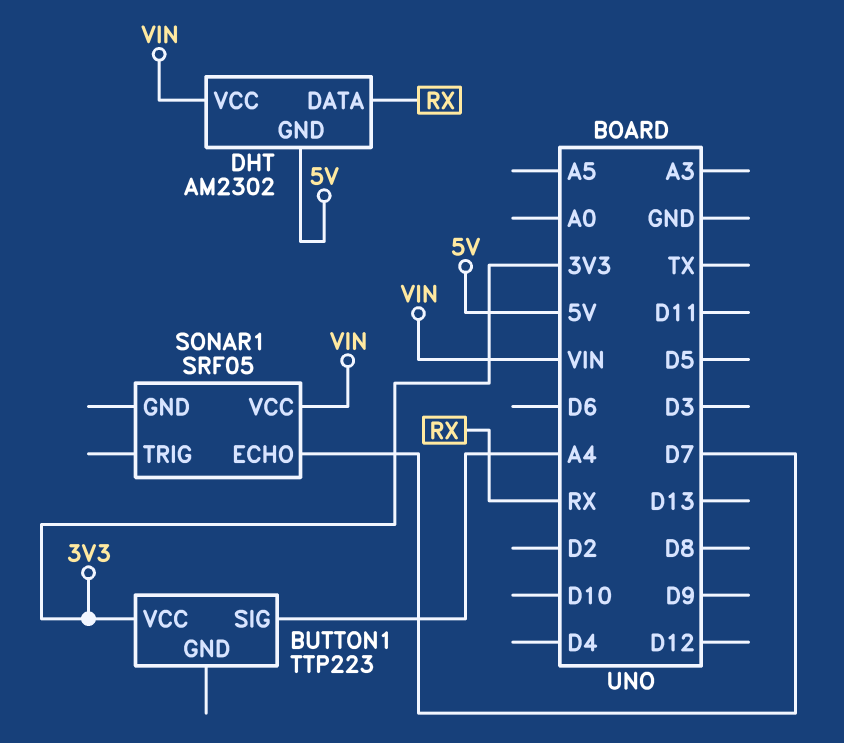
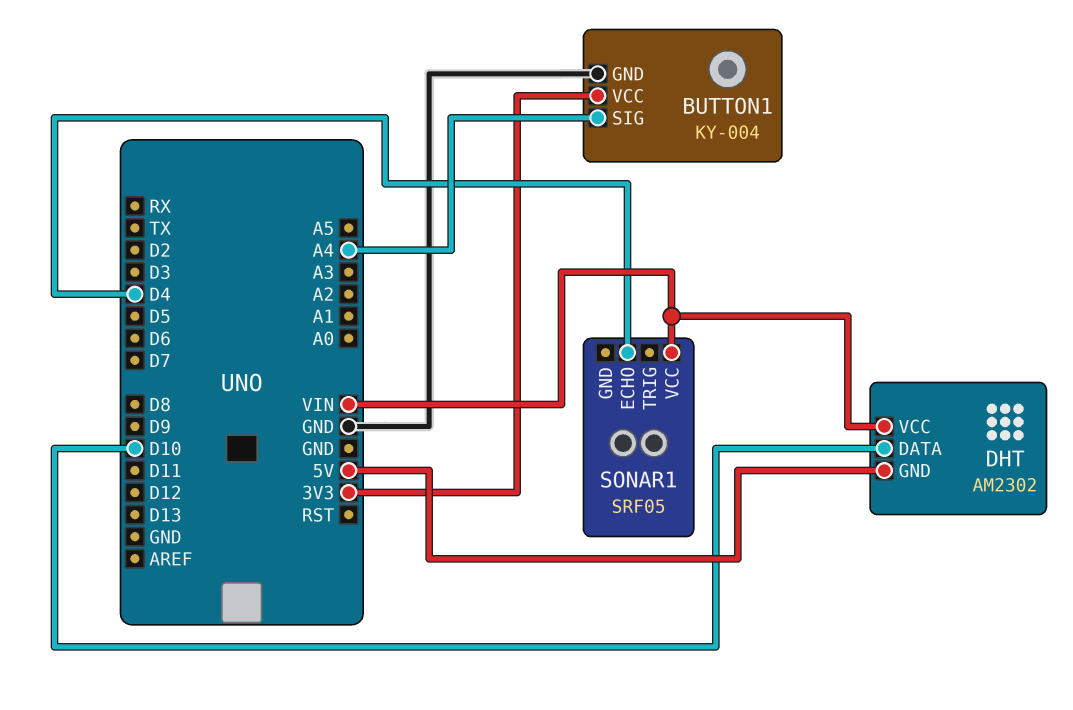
BUTTON1: TTP223 -> KY-004
BUTTON1 pin GND: none -> GND
DHT pin DATA: RX -> D10
SONAR1 pin ECHO: D7 -> D4

